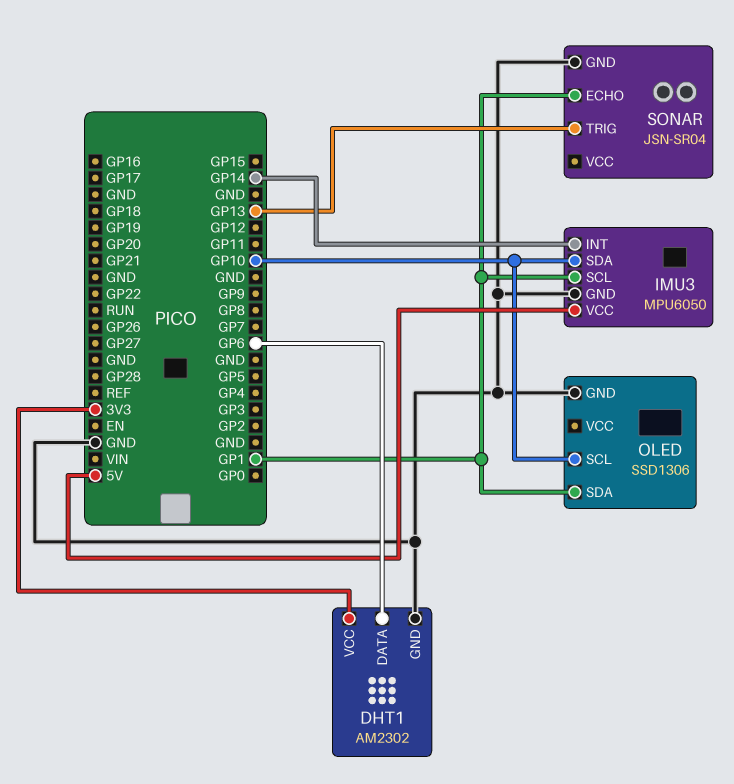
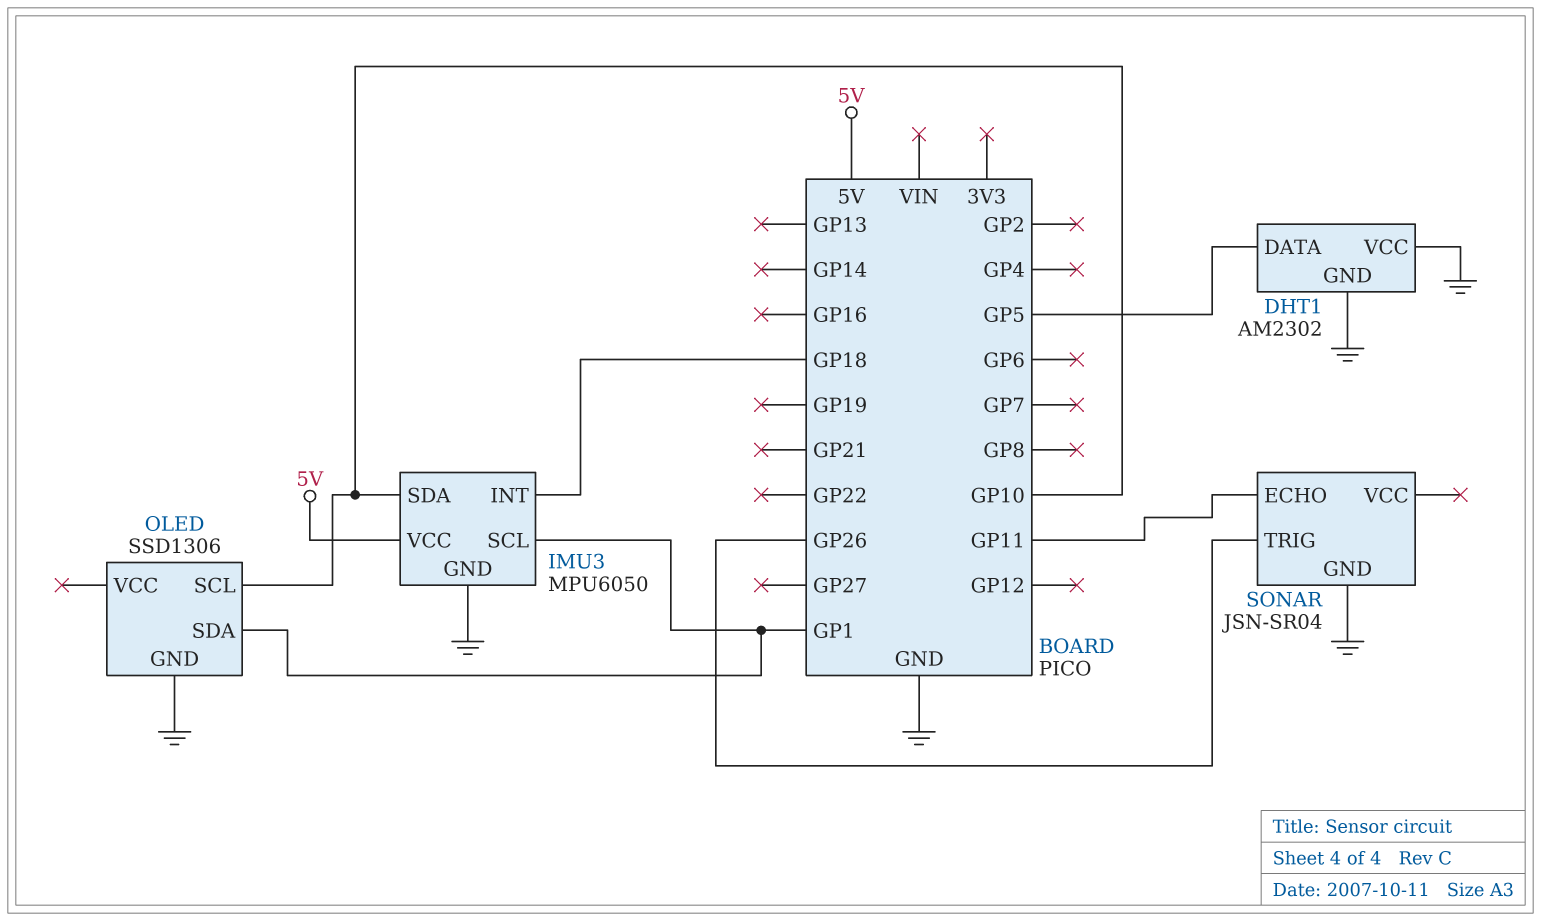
DHT1 pin DATA: GP6 -> GP5
DHT1 pin VCC: 3V3 -> GND
IMU3 pin INT: GP14 -> GP18
SONAR pin ECHO: GP1 -> GP11
SONAR pin TRIG: GP13 -> GP26

